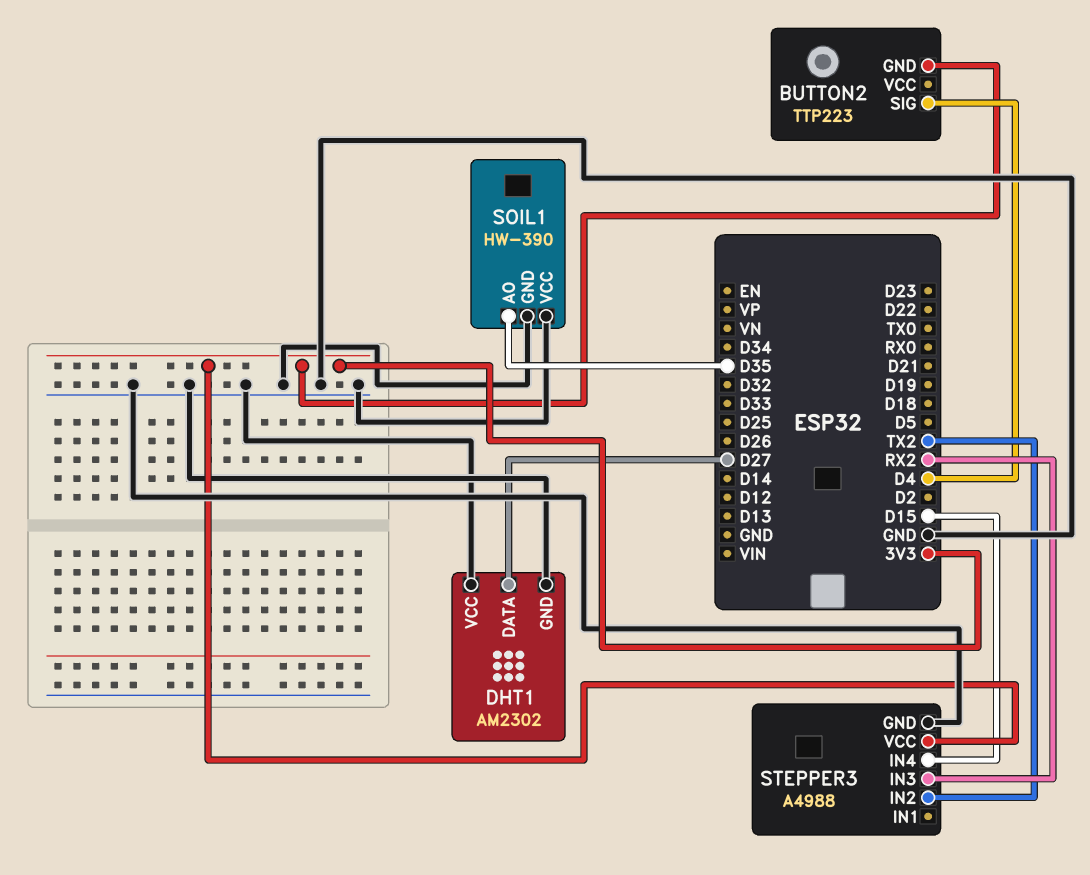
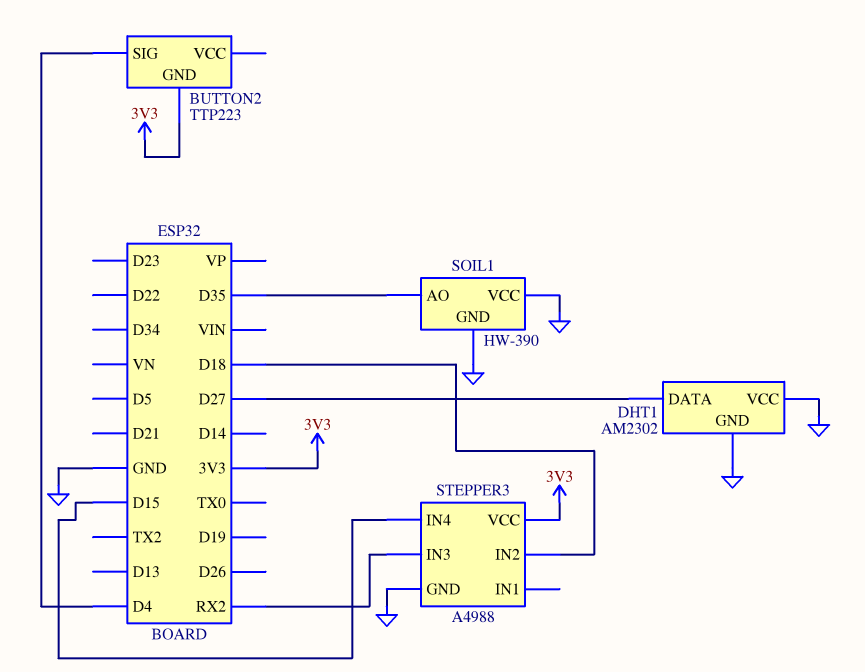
STEPPER3 pin IN2: TX2 -> D18

